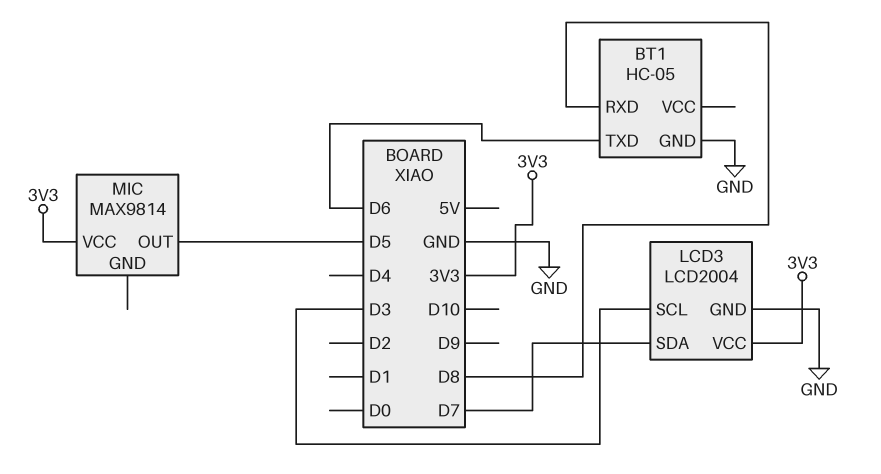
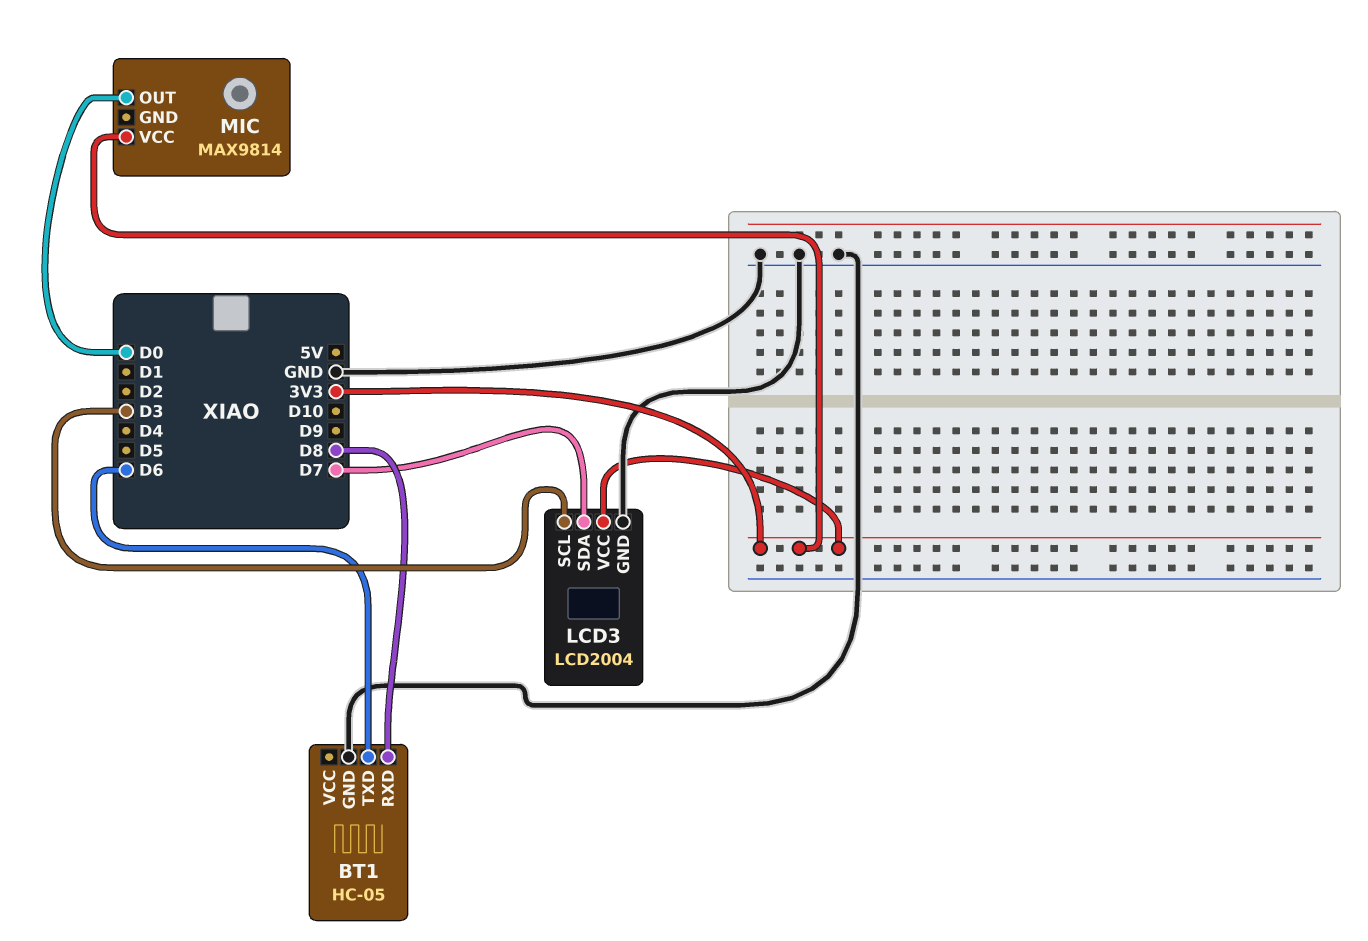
MIC pin OUT: D5 -> D0

